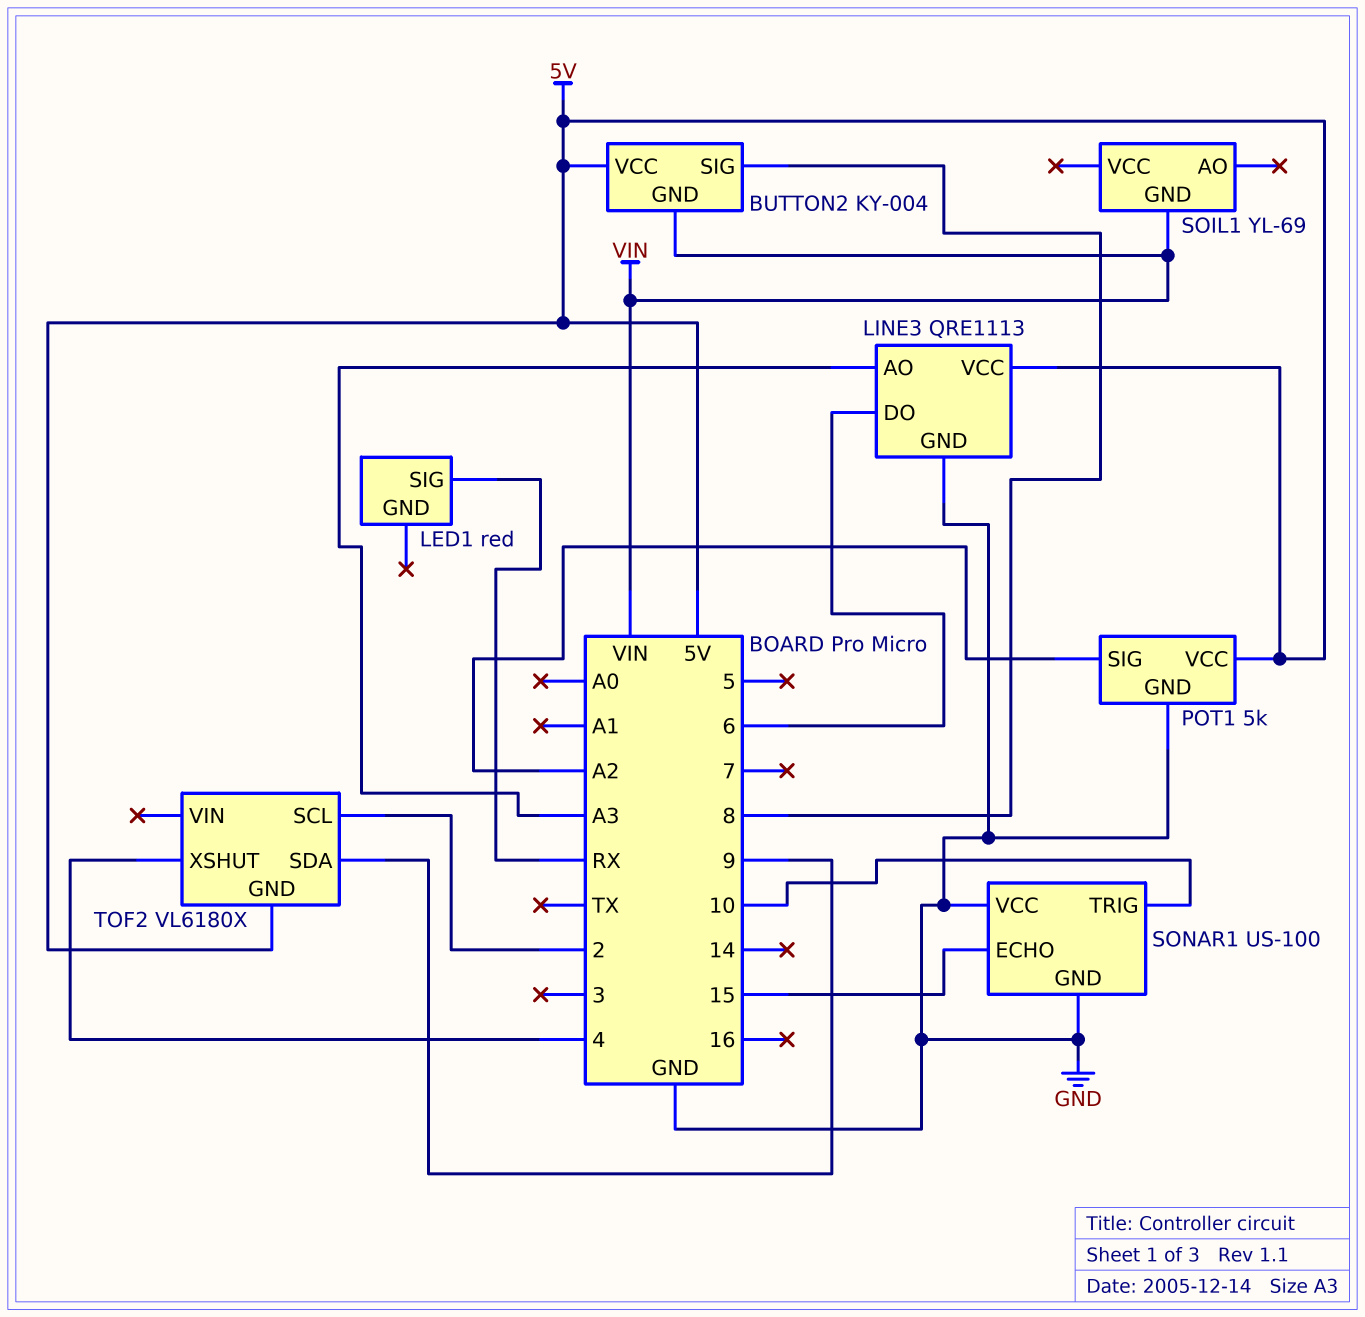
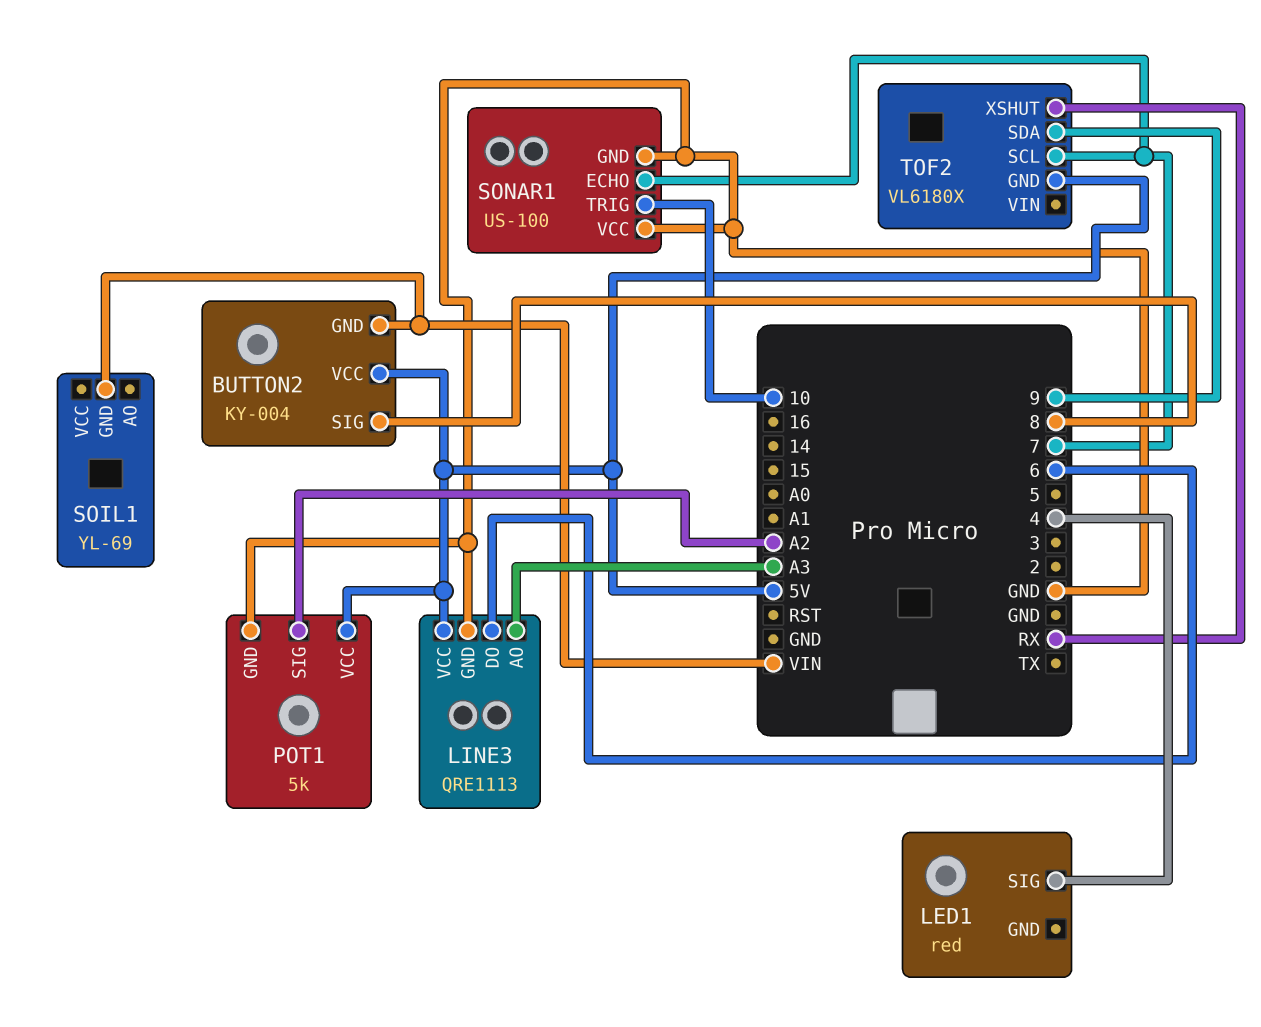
LED1 pin SIG: RX -> 4
SONAR1 pin ECHO: 15 -> 7
TOF2 pin SCL: 2 -> 7
TOF2 pin XSHUT: 4 -> RX

